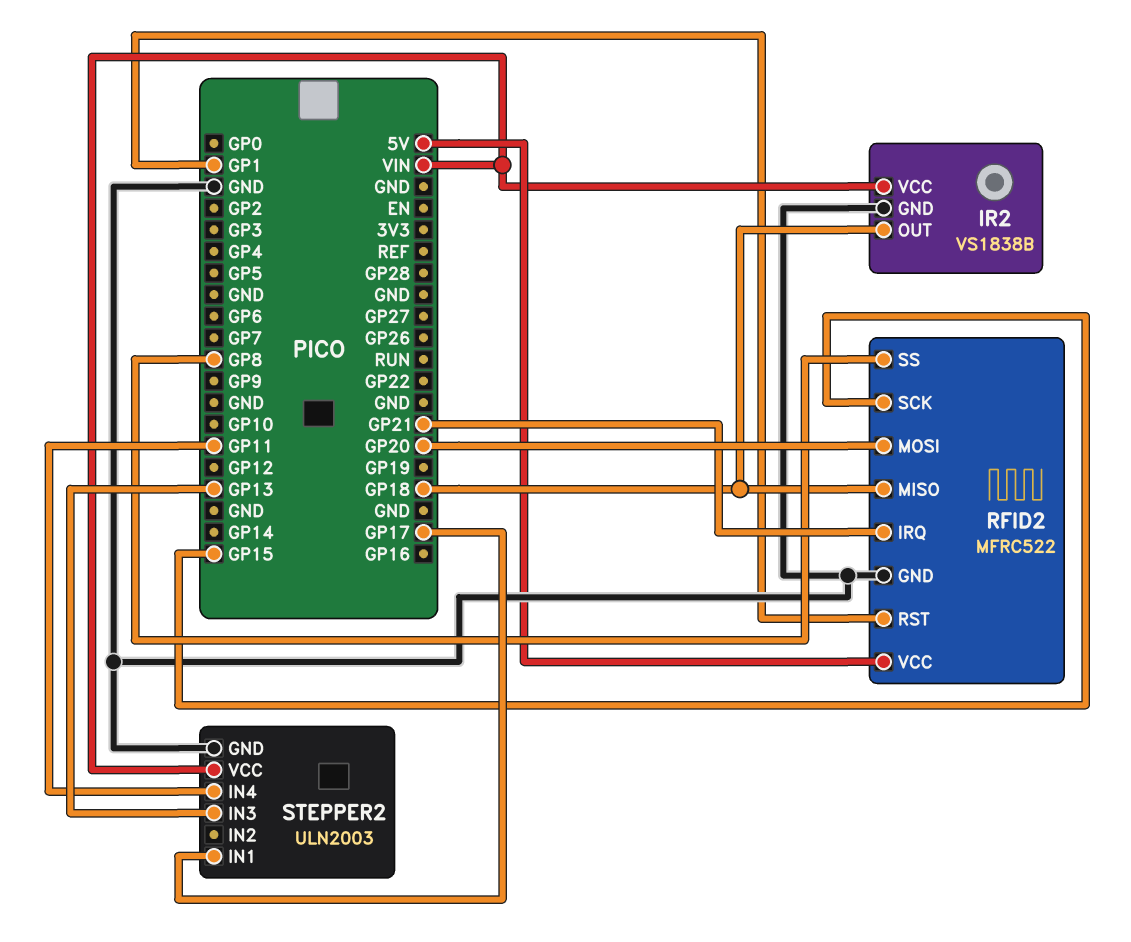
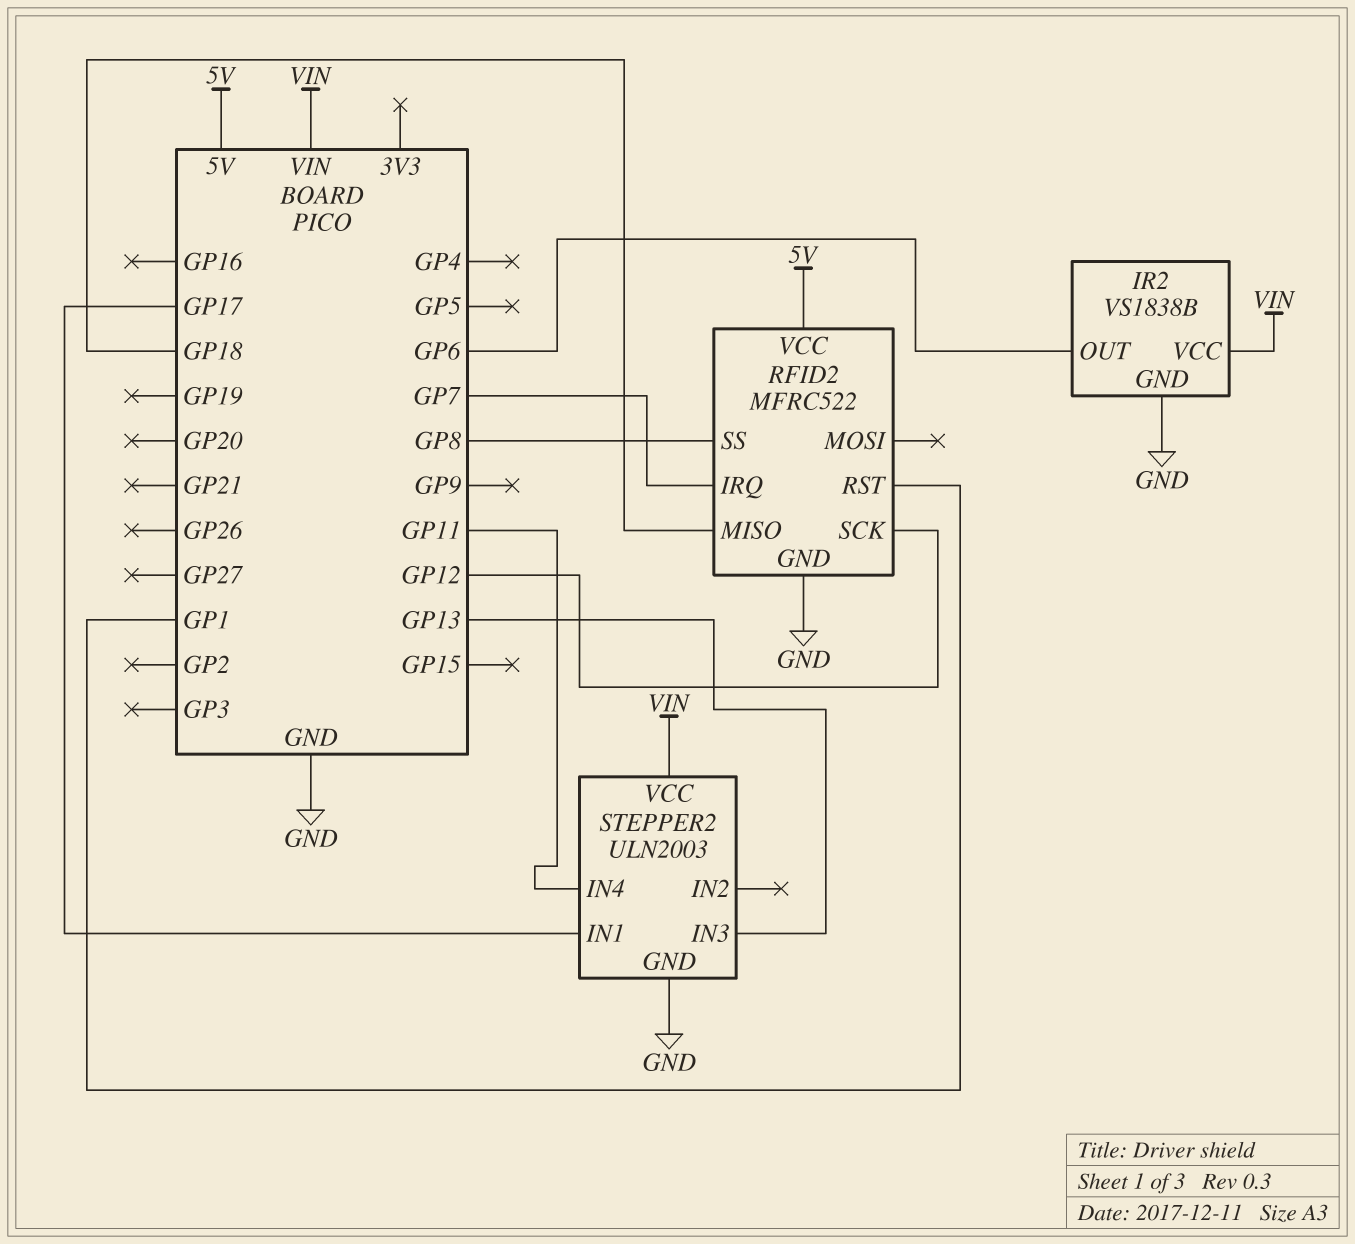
IR2 pin OUT: GP18 -> GP6
RFID2 pin IRQ: GP21 -> GP7
RFID2 pin MOSI: GP20 -> none
RFID2 pin SCK: GP15 -> GP12

